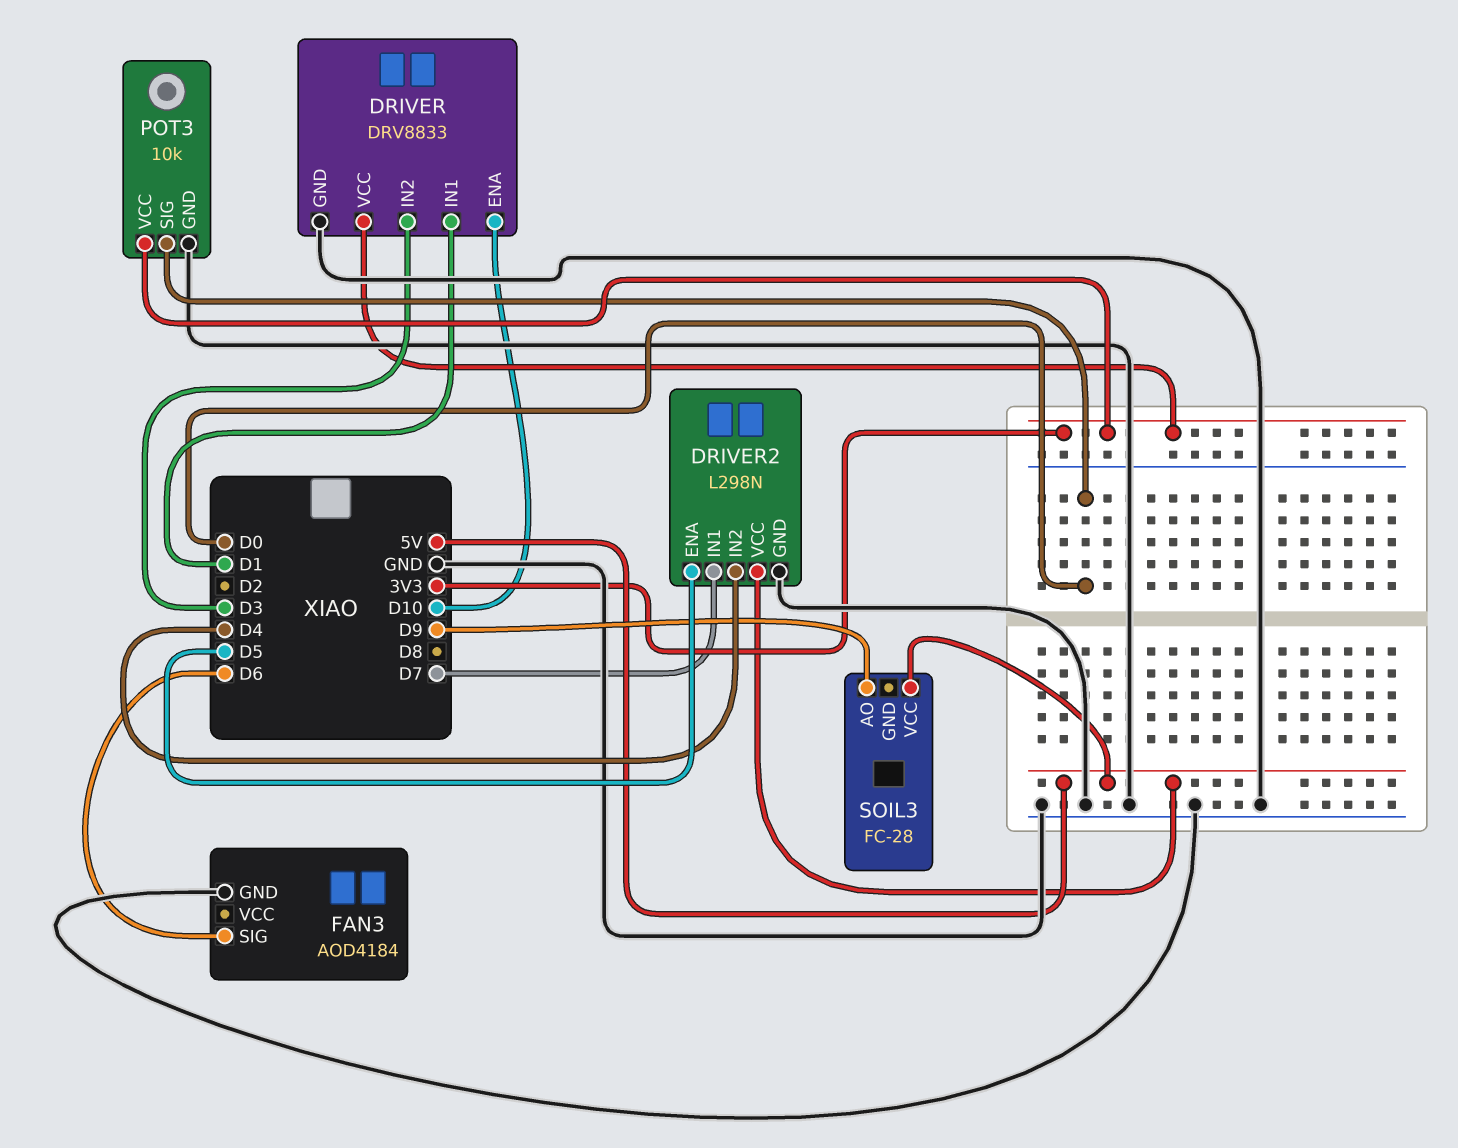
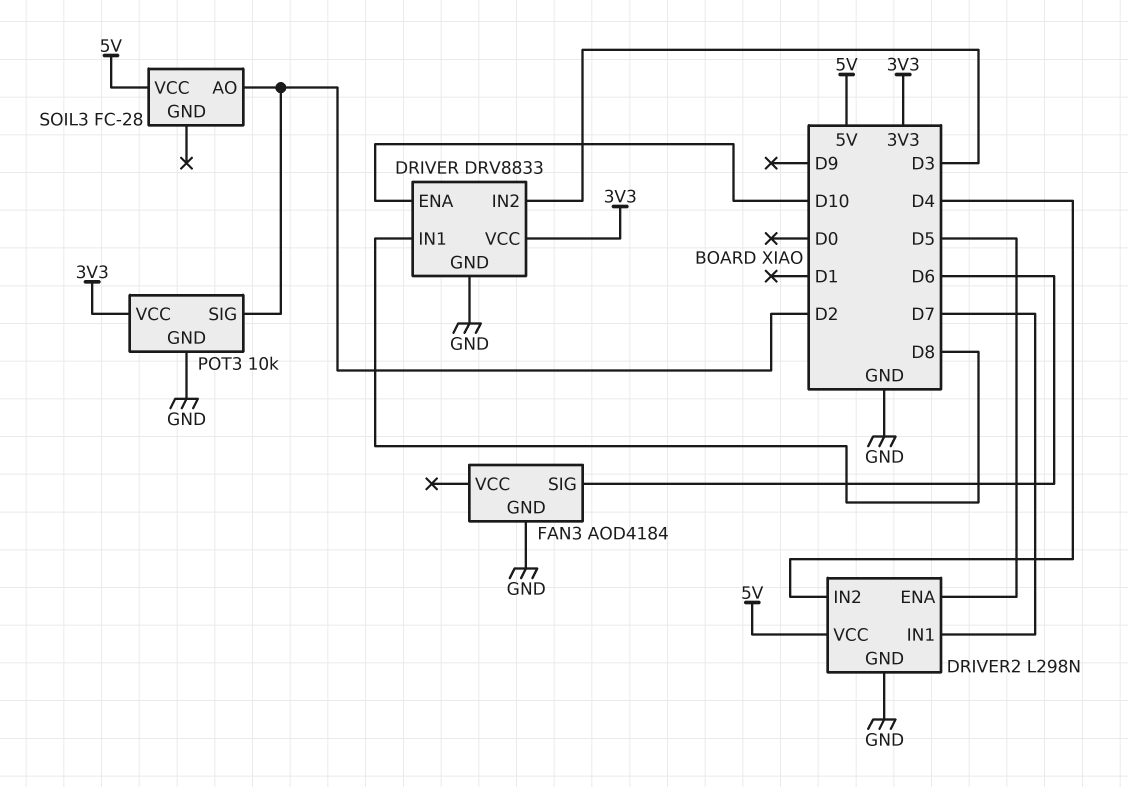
DRIVER pin IN1: D1 -> D8
POT3 pin SIG: D0 -> D2
SOIL3 pin AO: D9 -> D2

